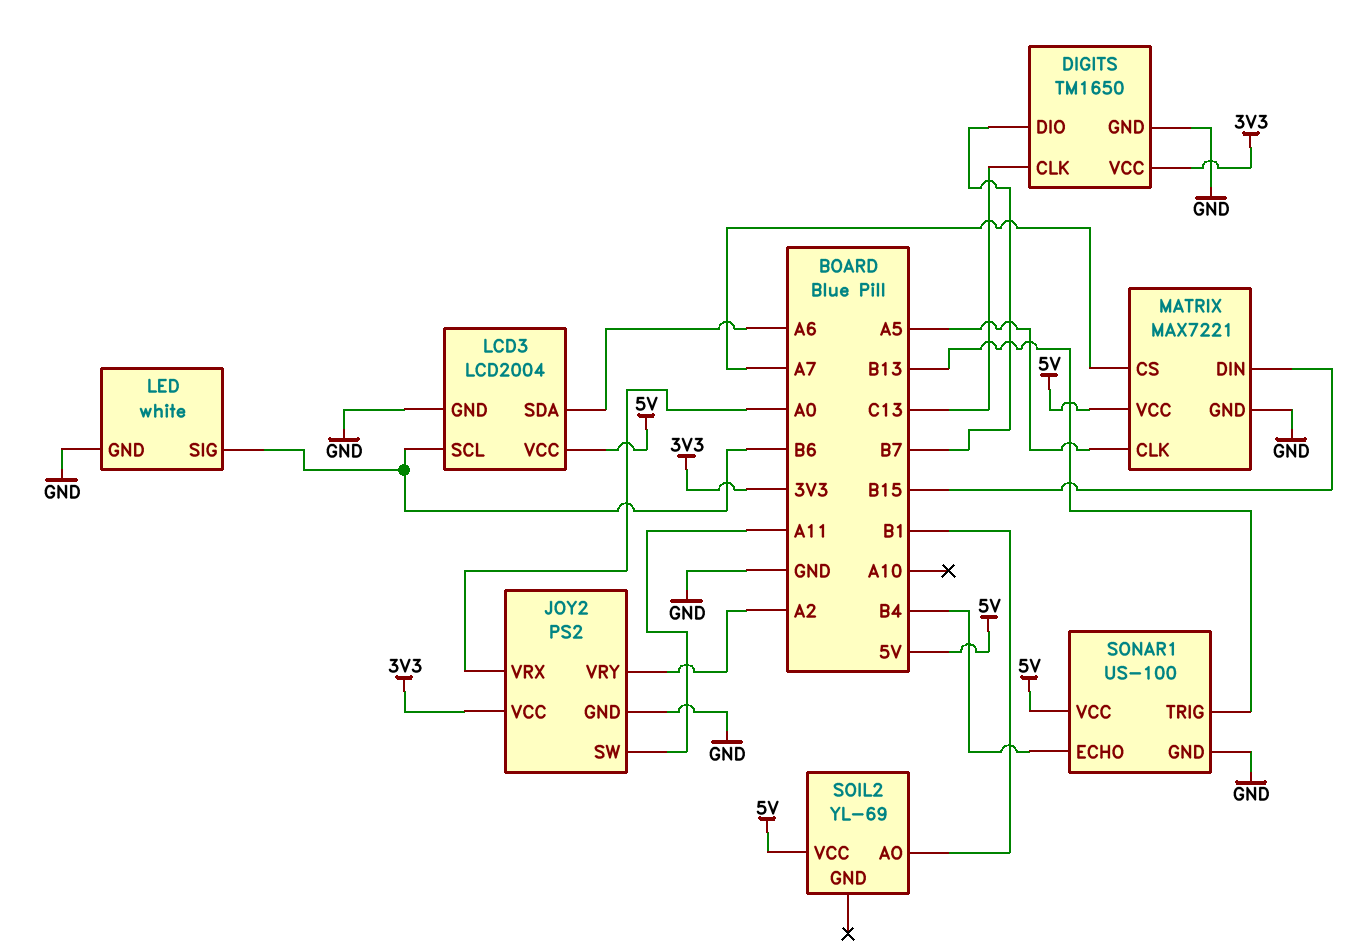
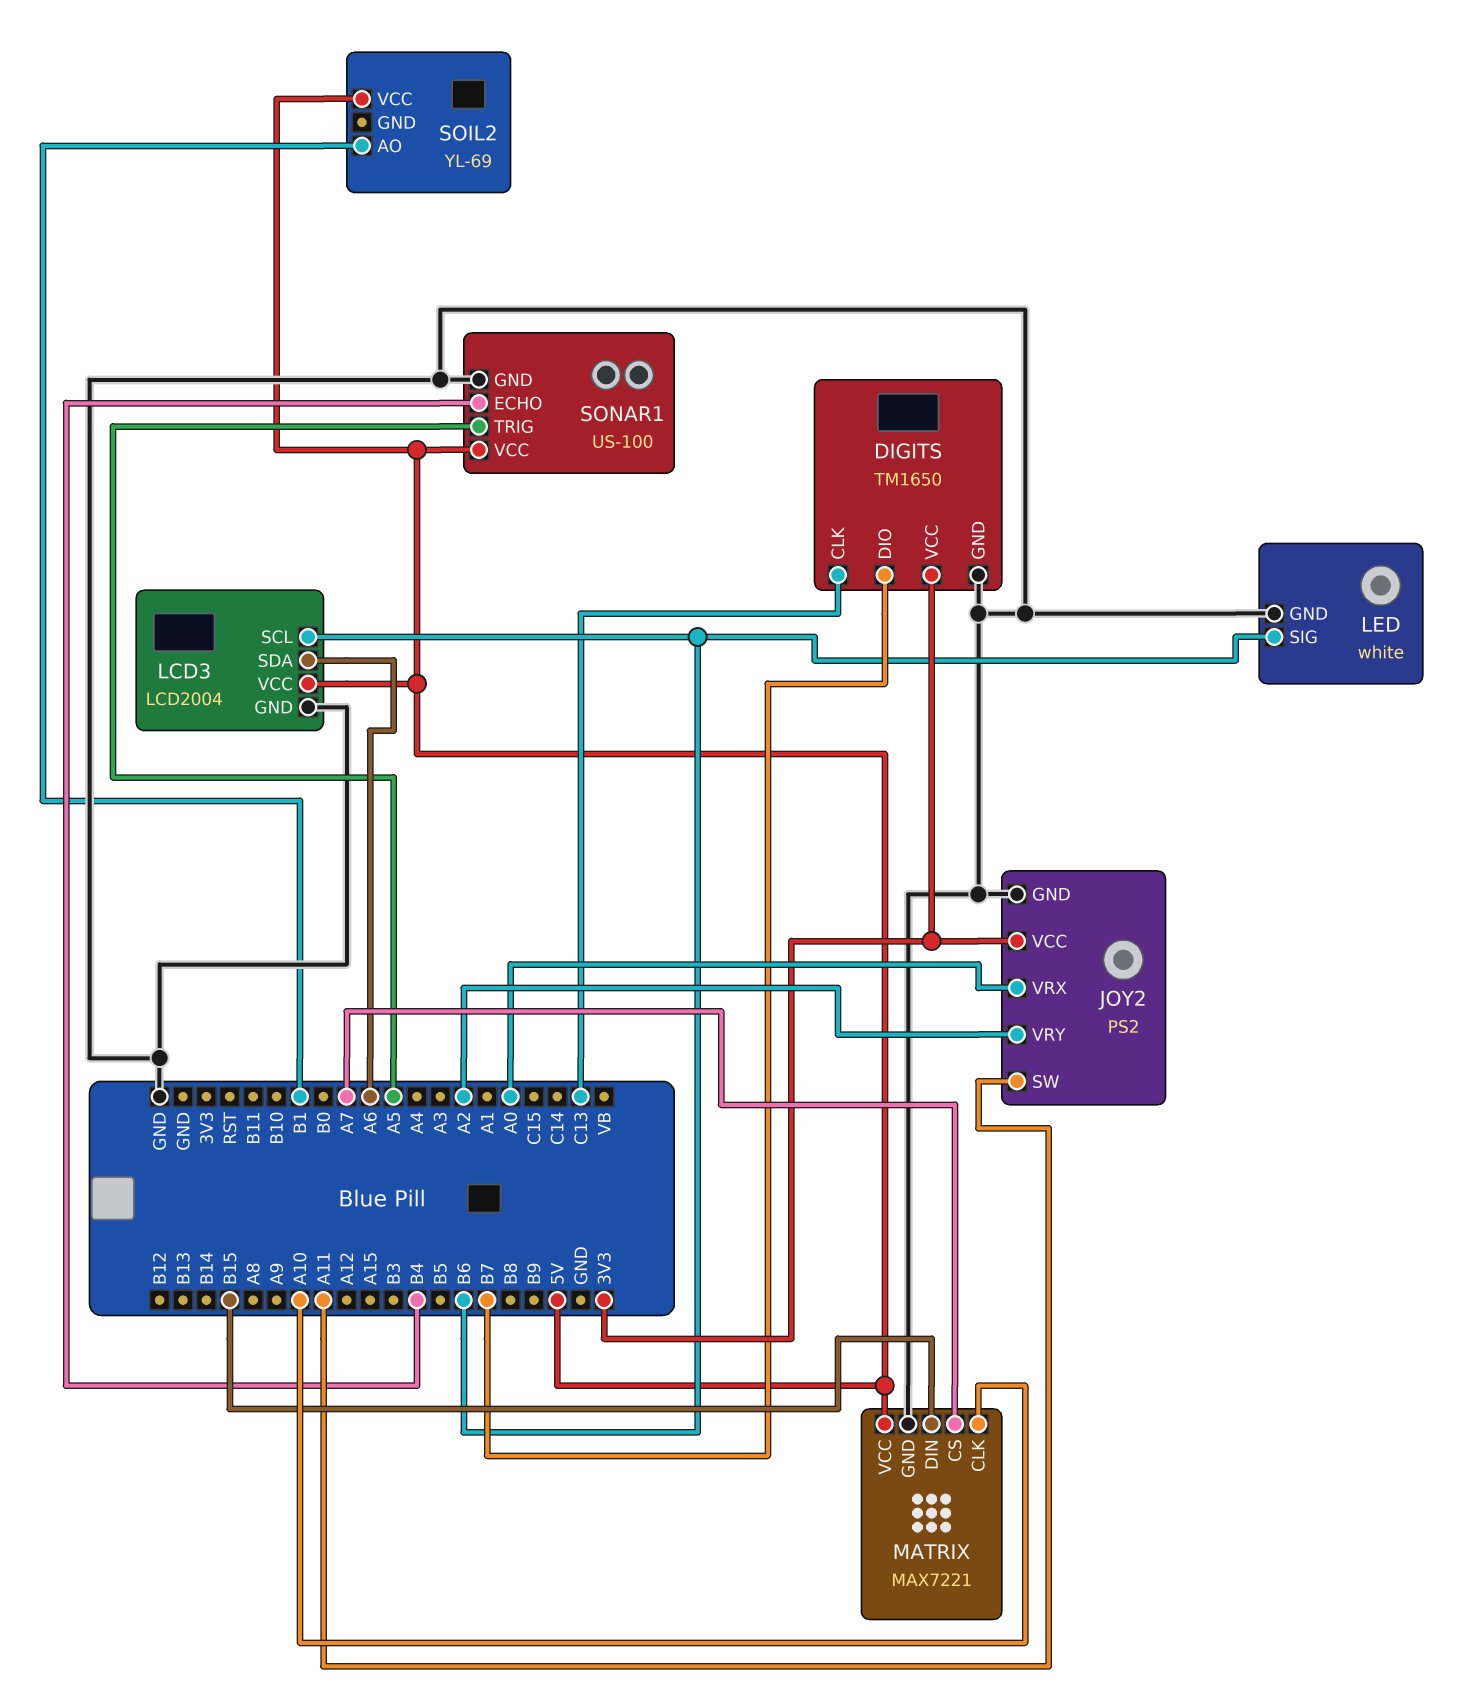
MATRIX pin CLK: A5 -> A10
SONAR1 pin TRIG: B13 -> A5

